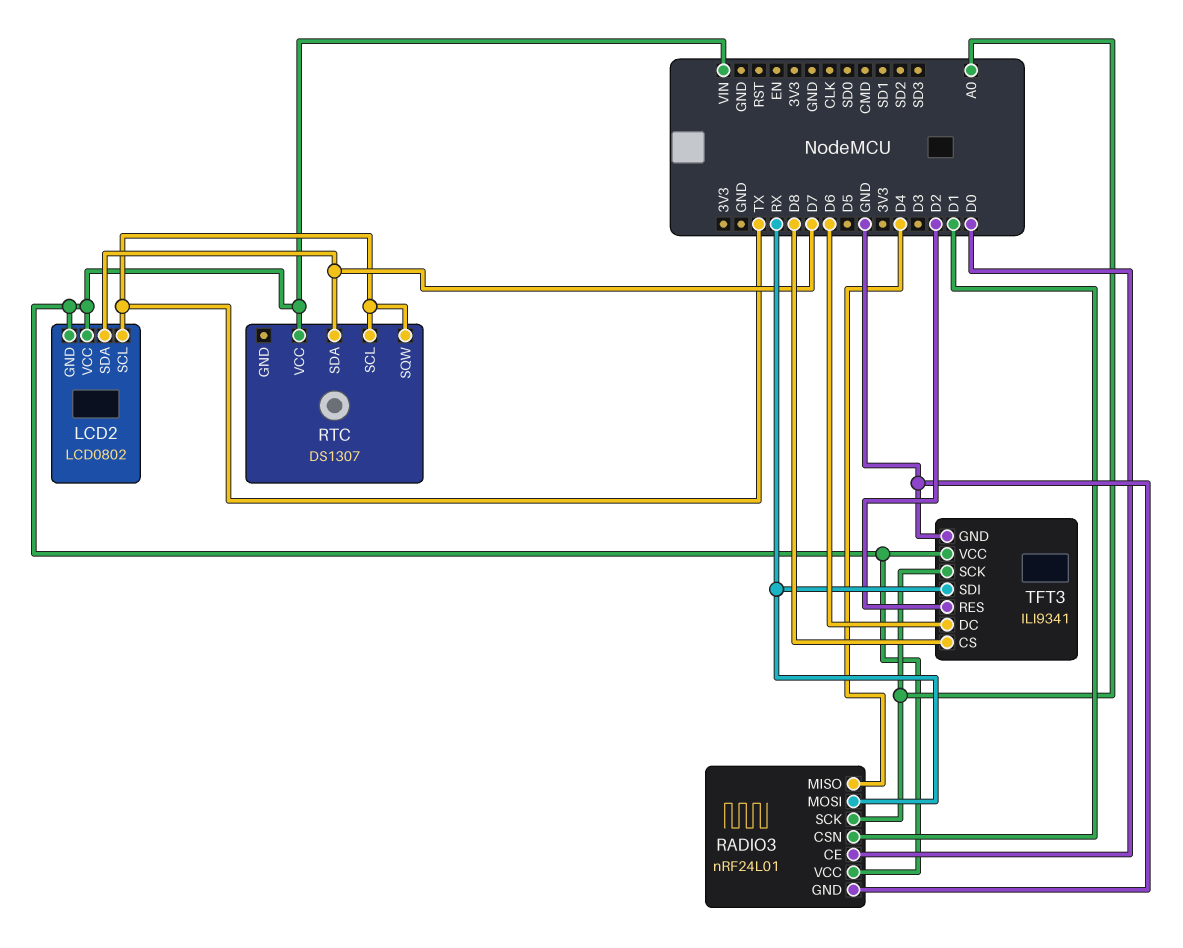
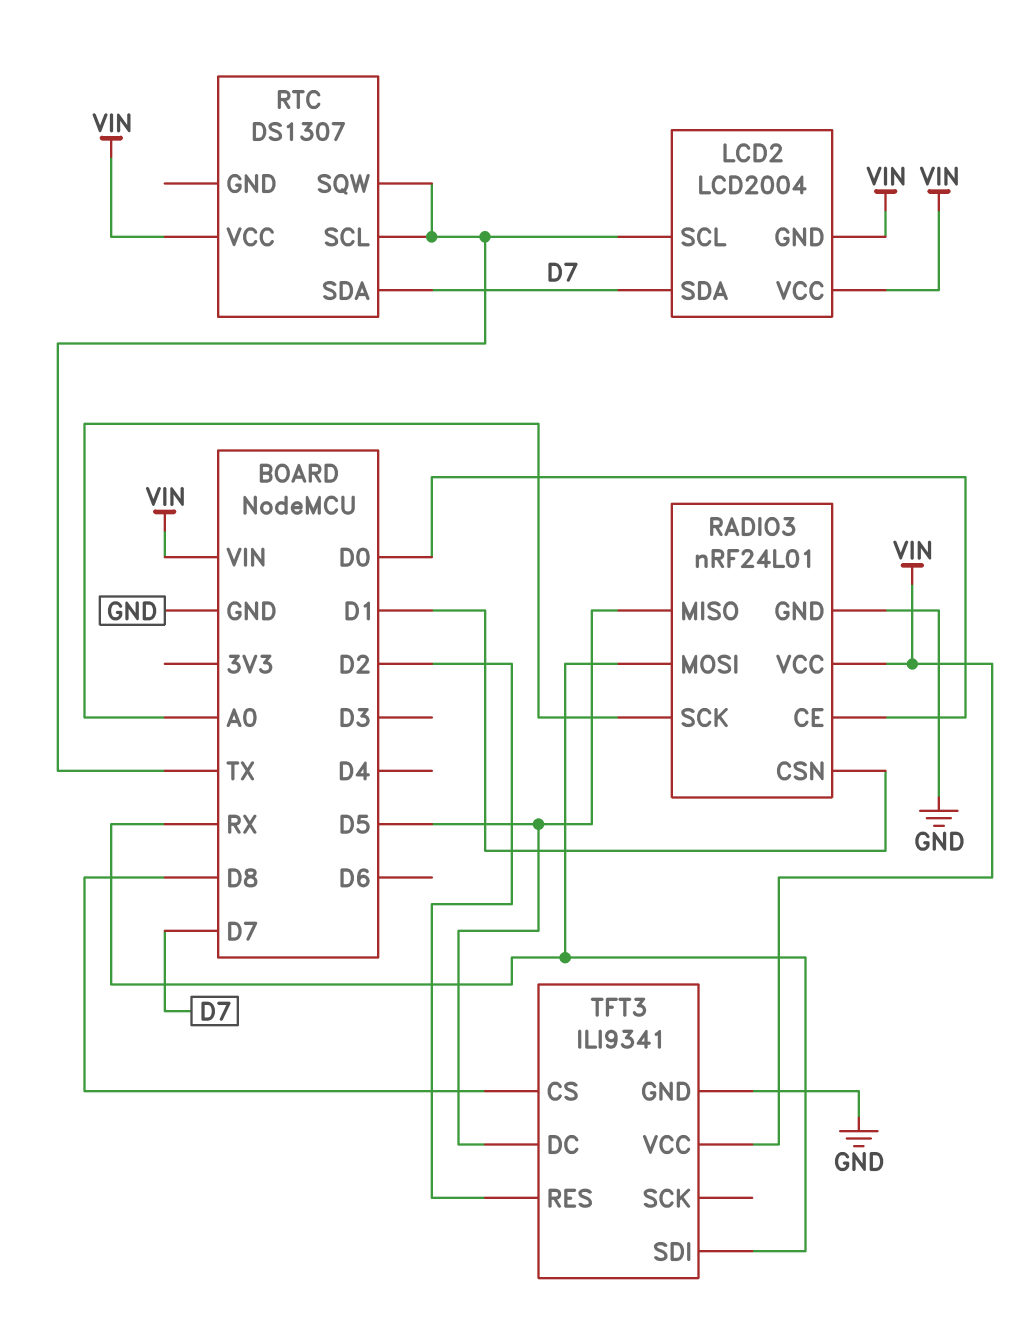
LCD2: LCD0802 -> LCD2004
RADIO3 pin MISO: D4 -> D5
TFT3 pin DC: D6 -> D5
TFT3 pin SCK: A0 -> none

